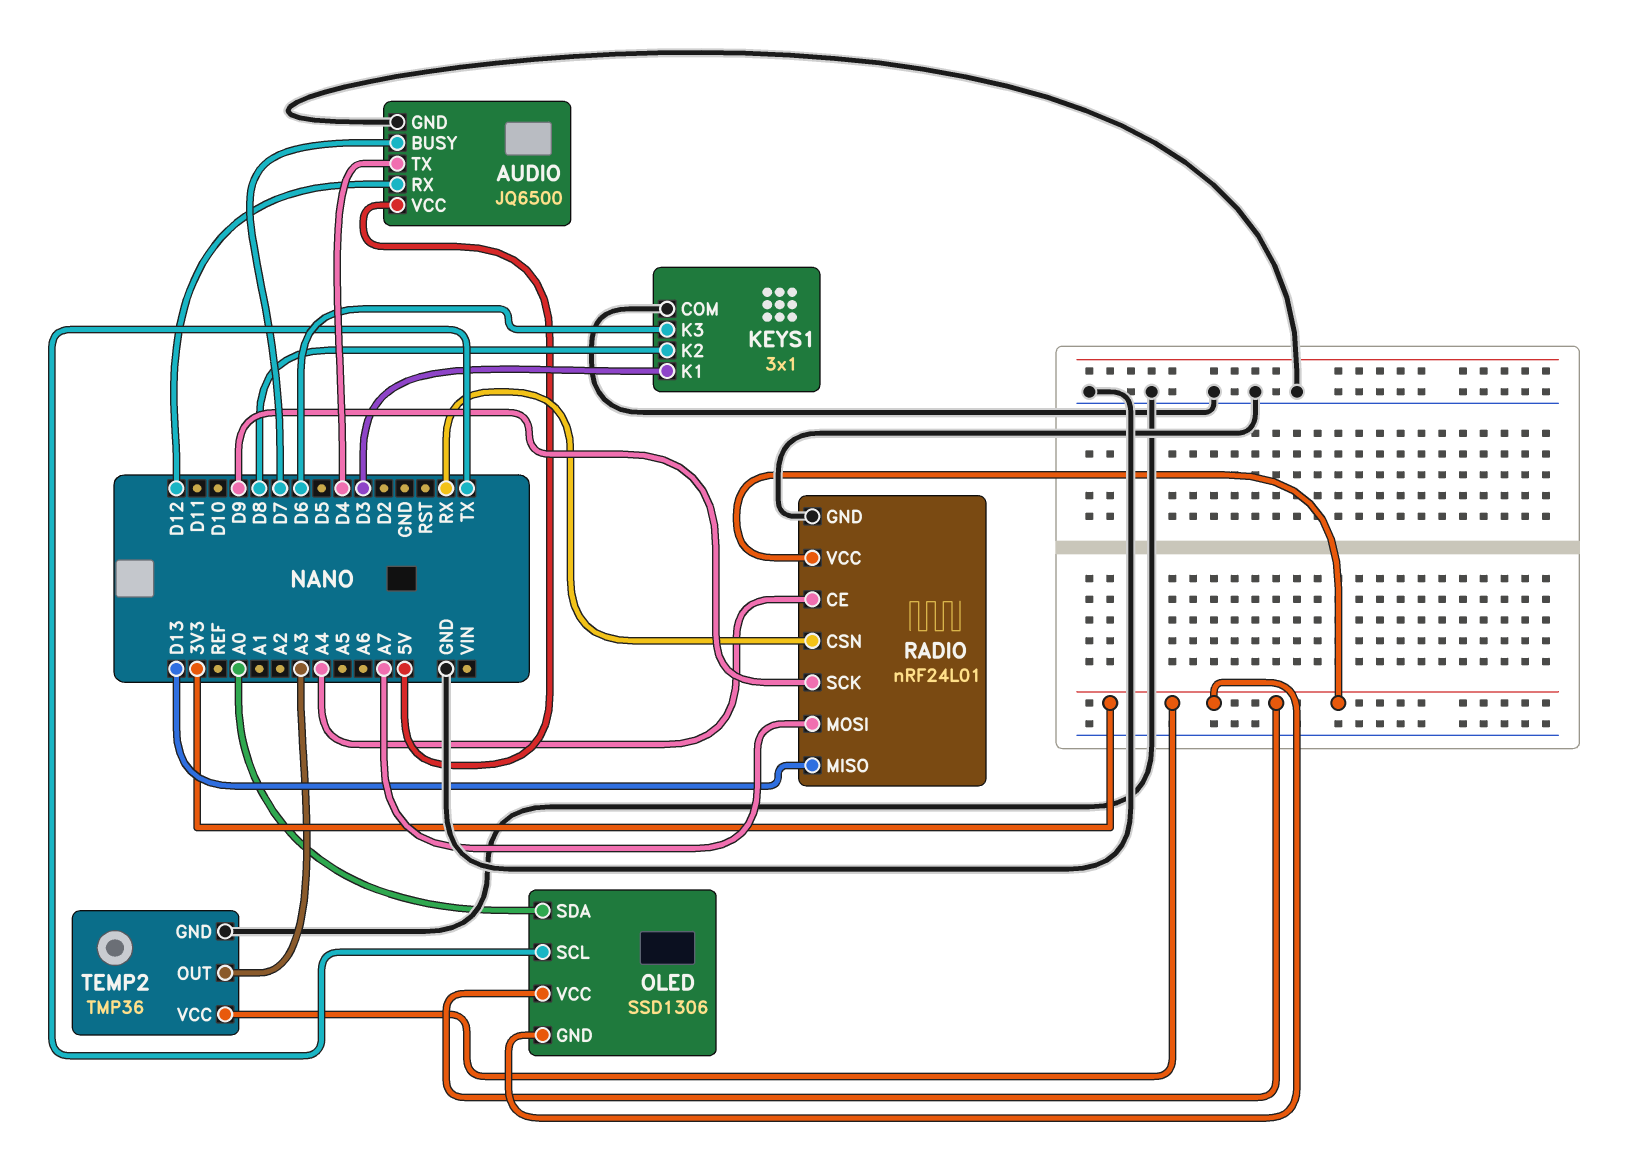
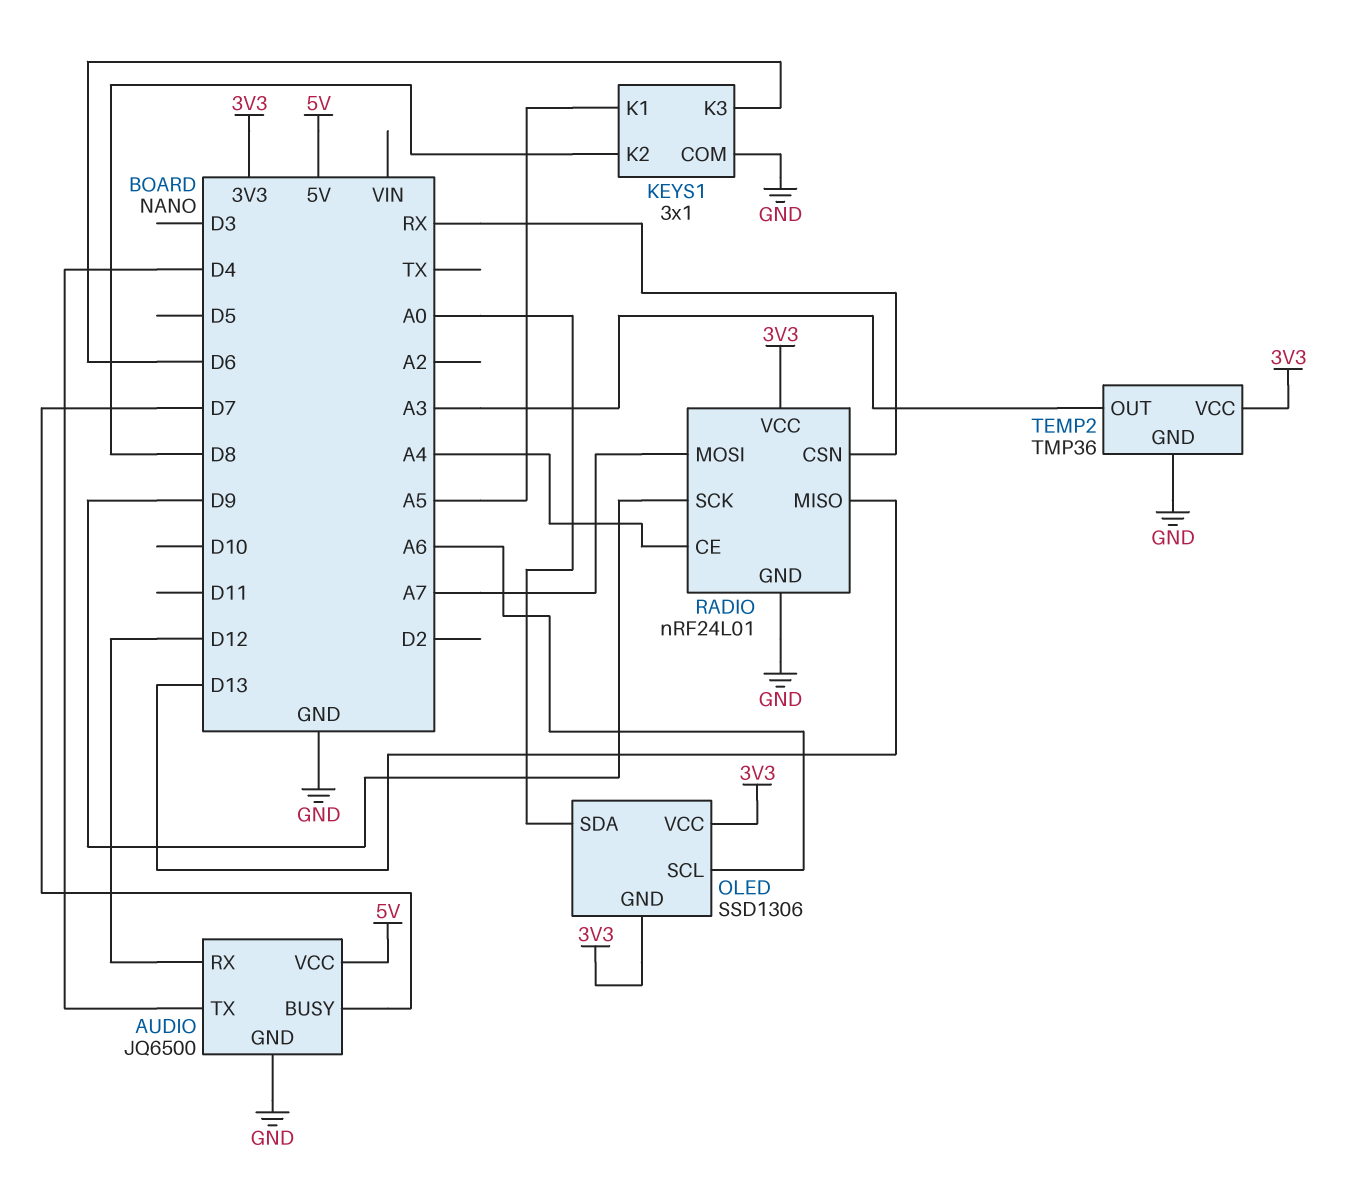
KEYS1 pin K1: D3 -> A5
OLED pin SCL: TX -> A6

